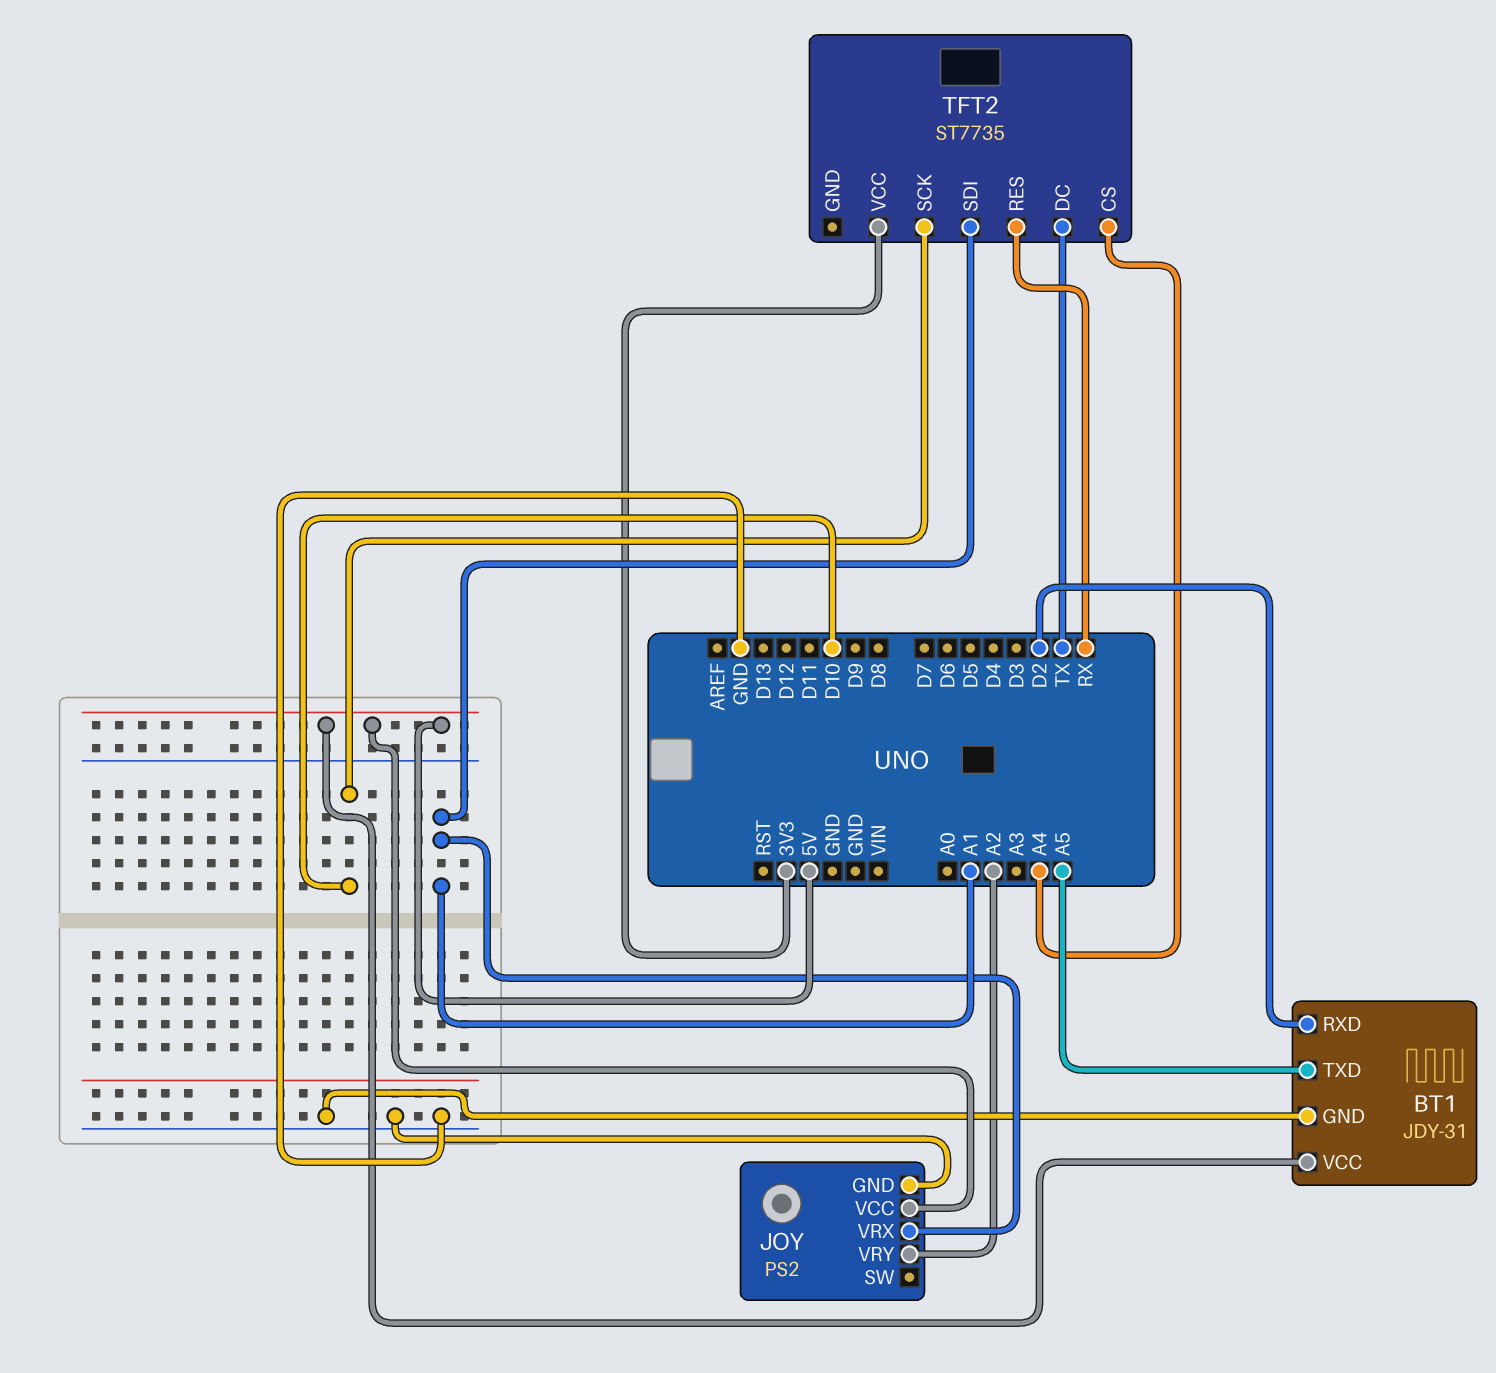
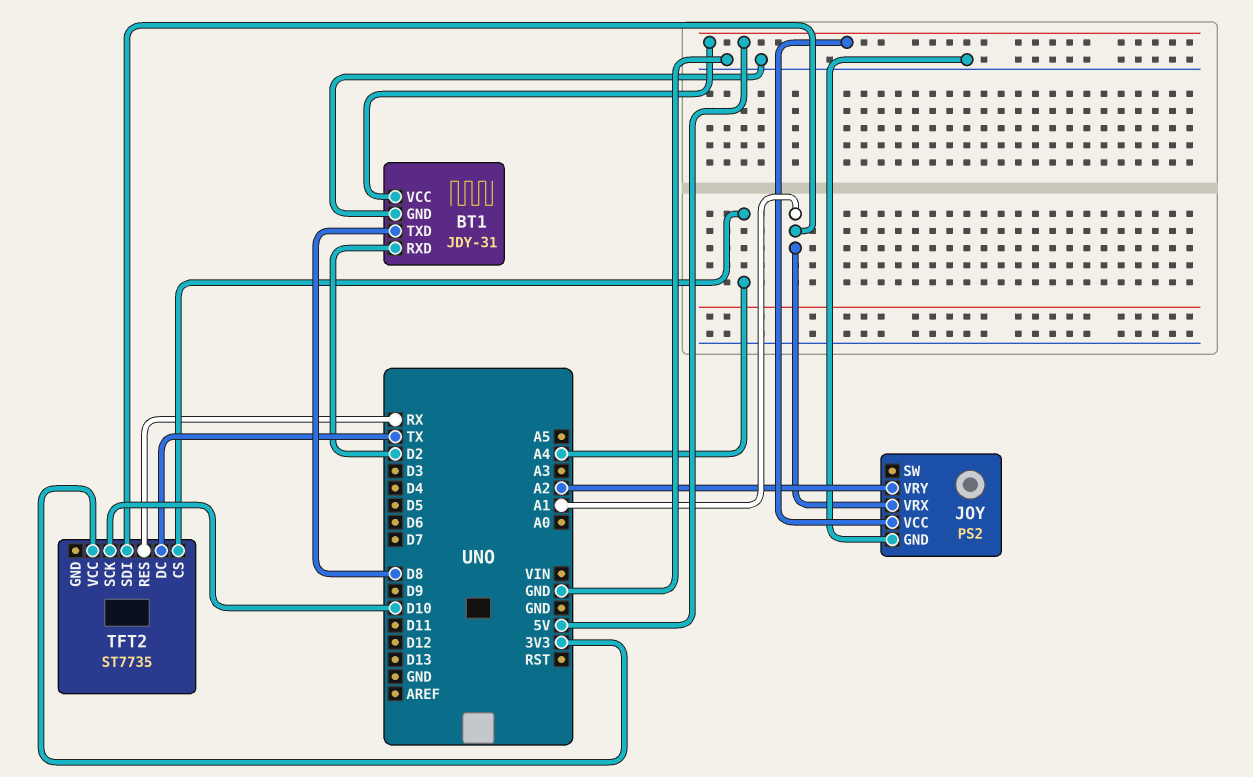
BT1 pin TXD: A5 -> D8

